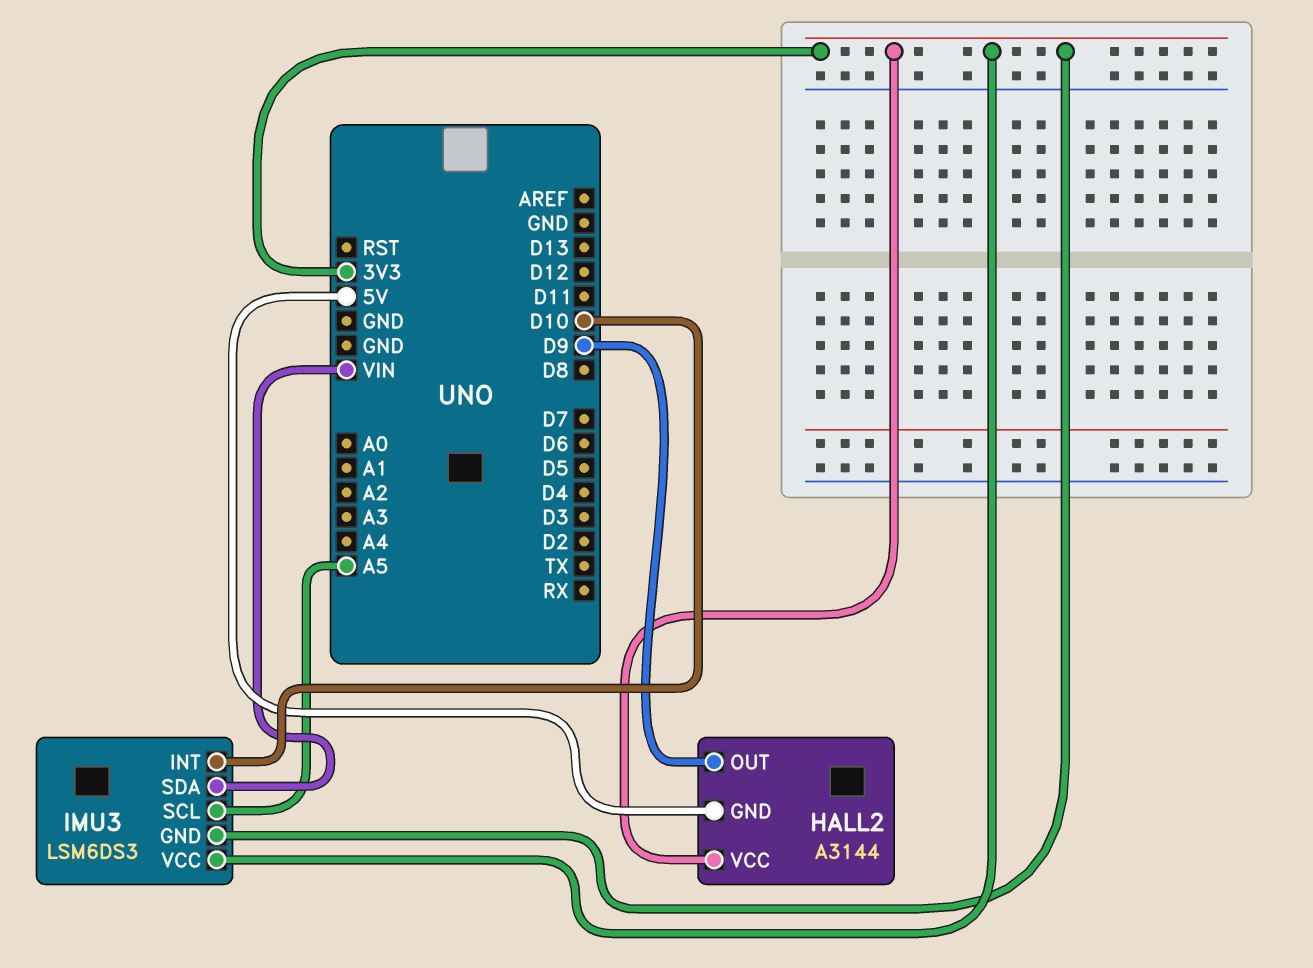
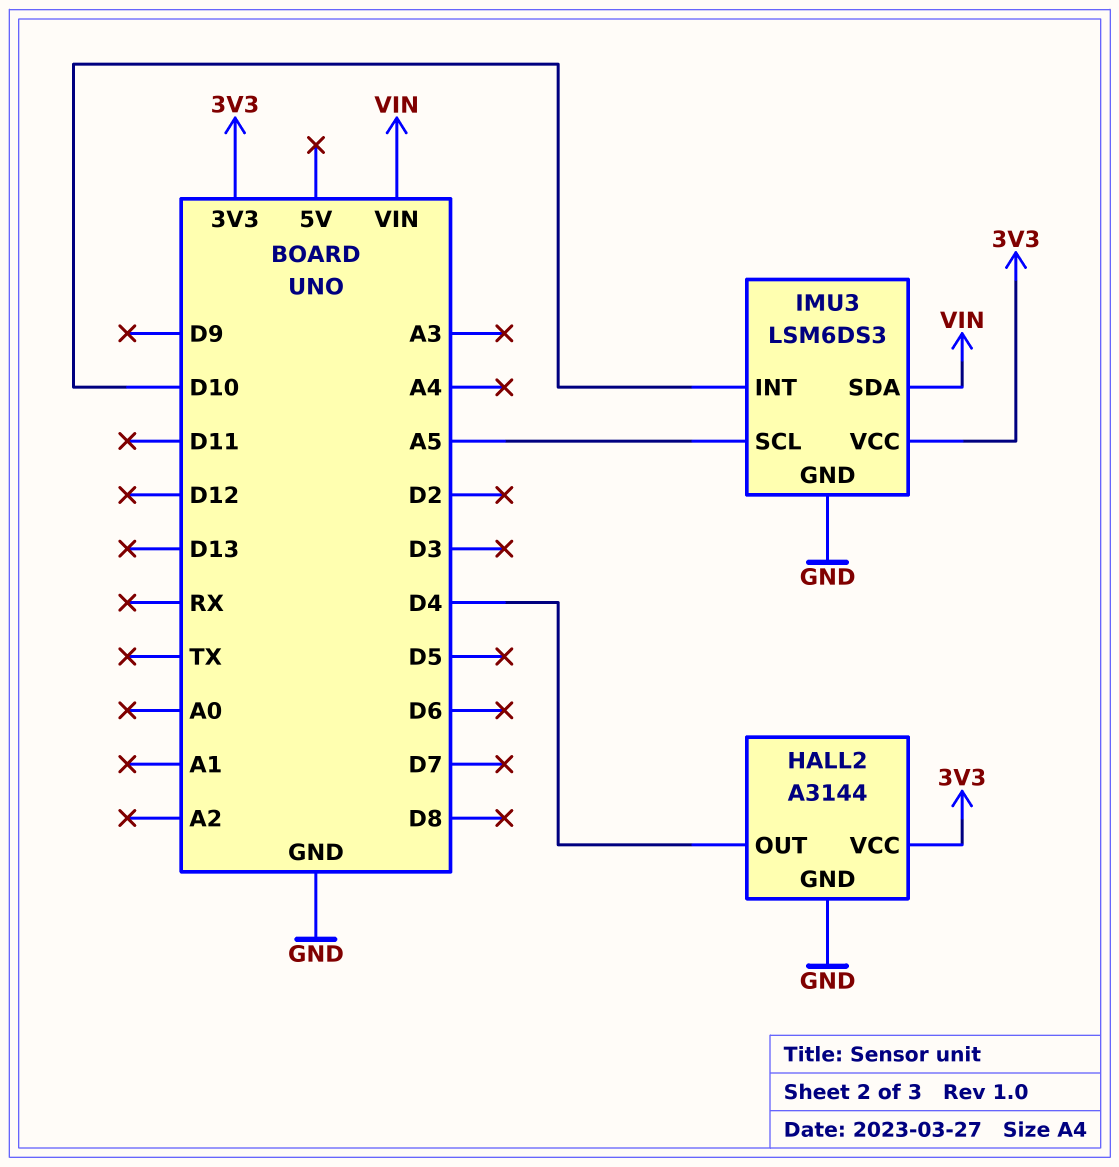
HALL2 pin GND: 5V -> GND
HALL2 pin OUT: D9 -> D4
IMU3 pin GND: 3V3 -> GND

